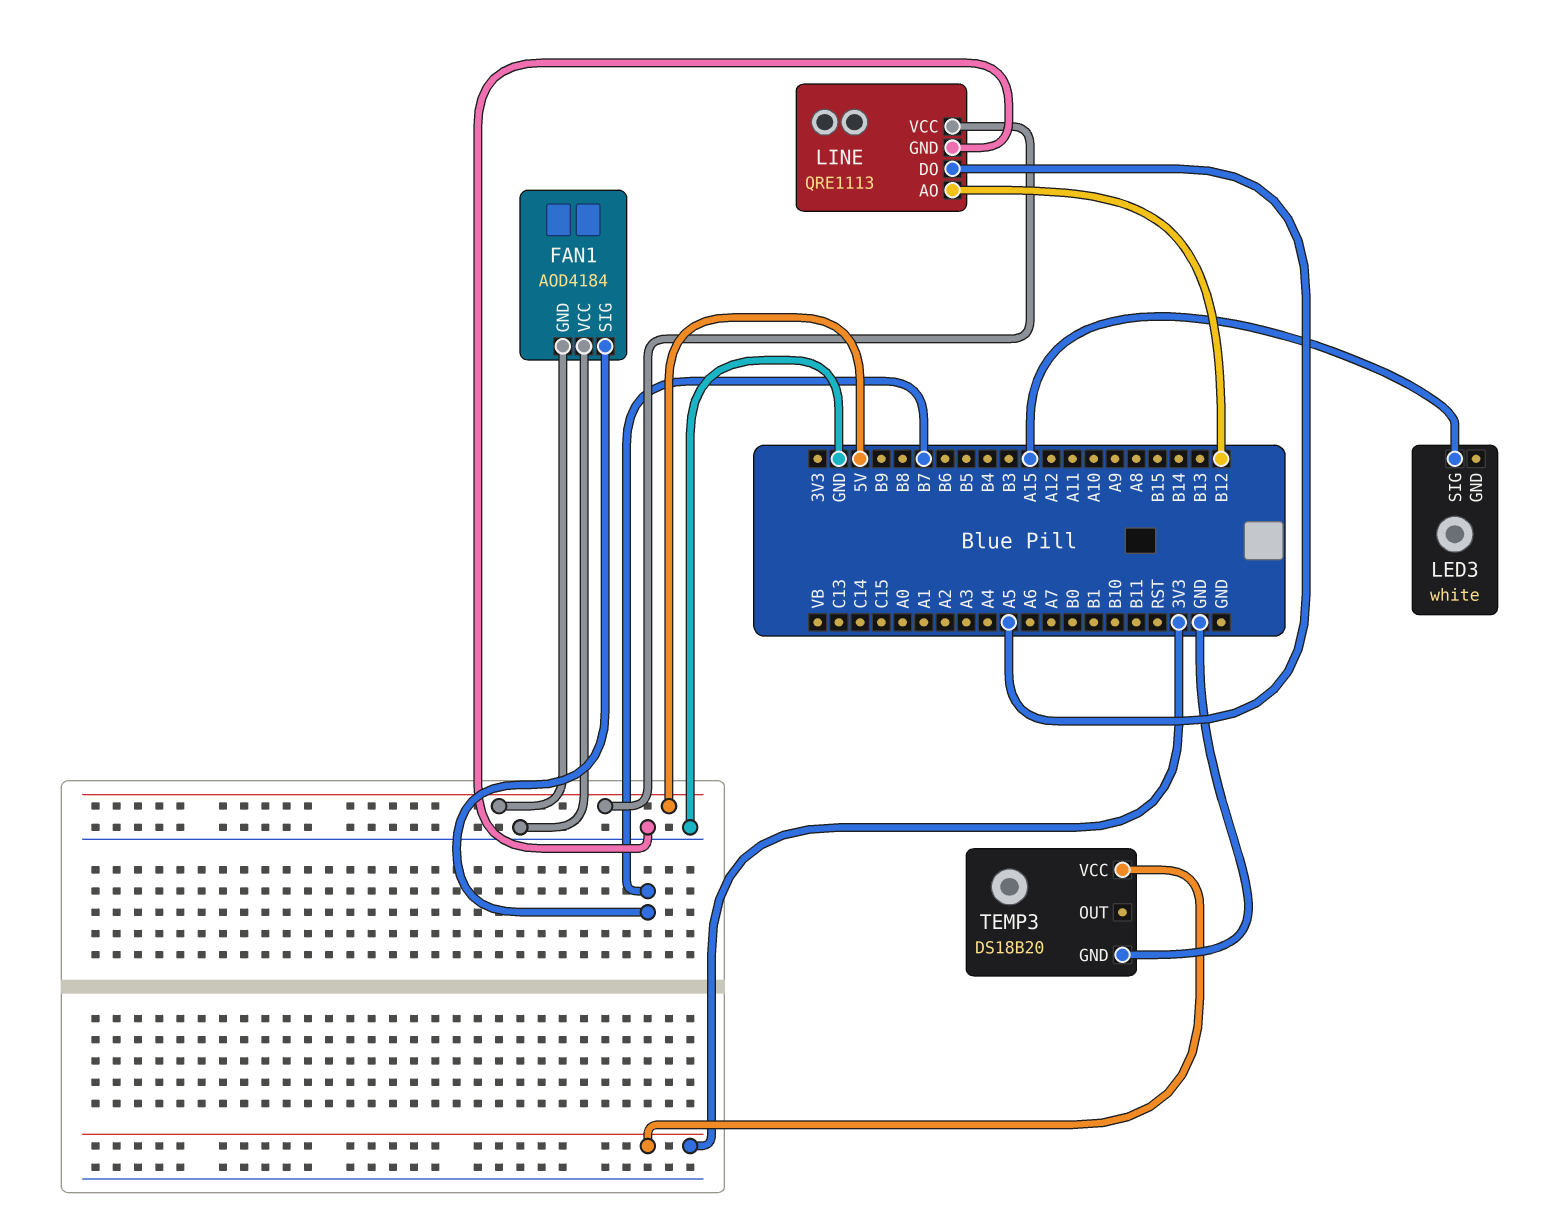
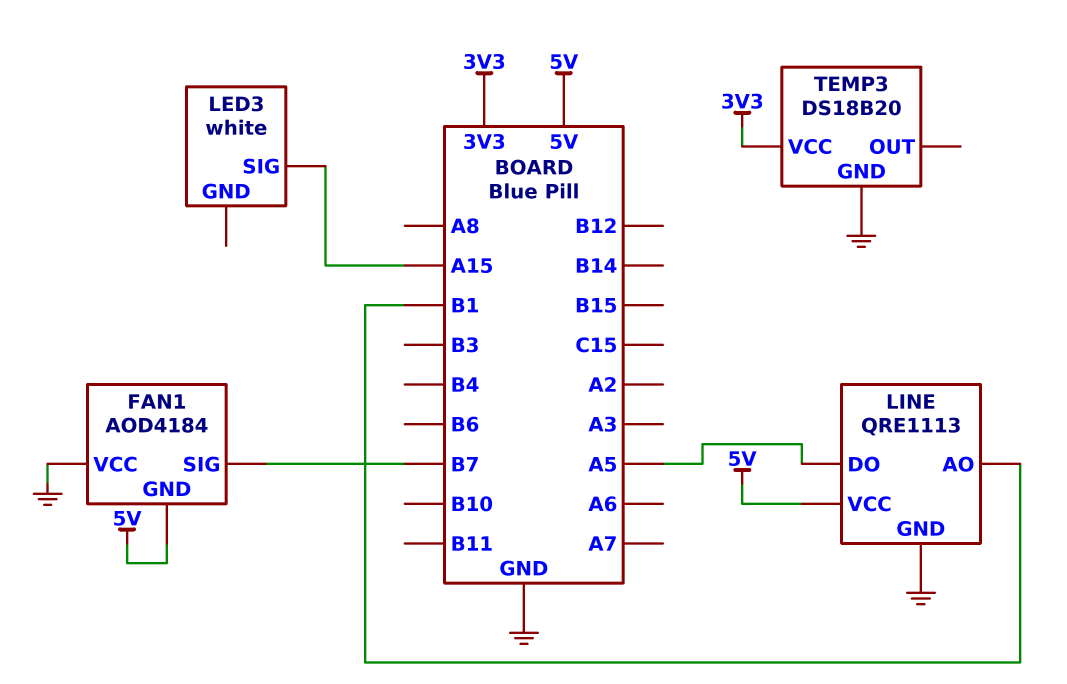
LINE pin AO: B12 -> B1

